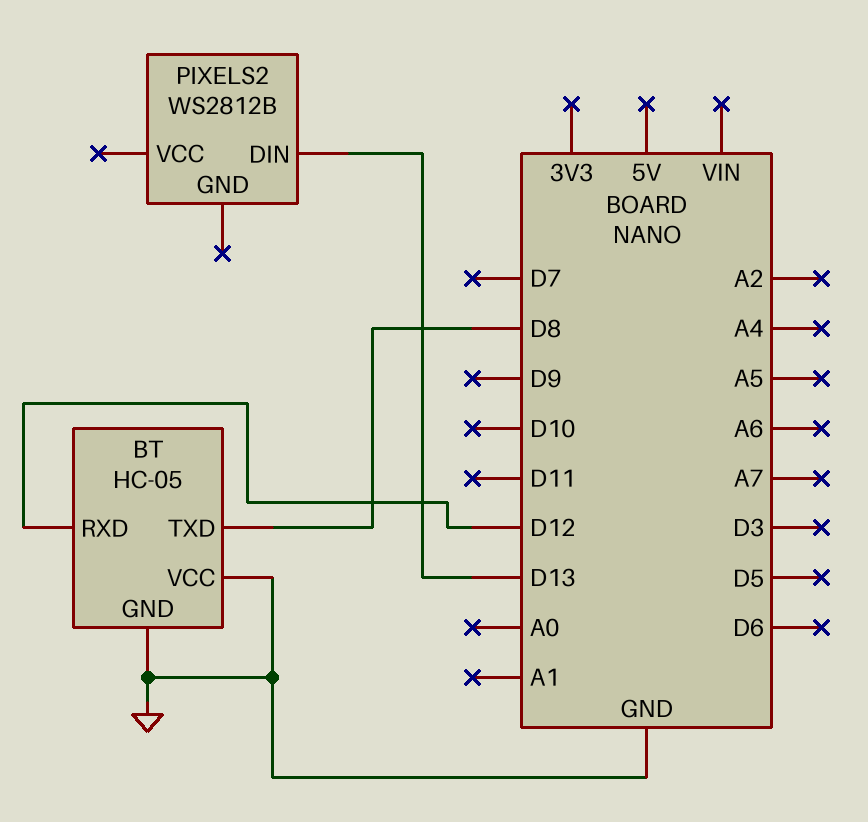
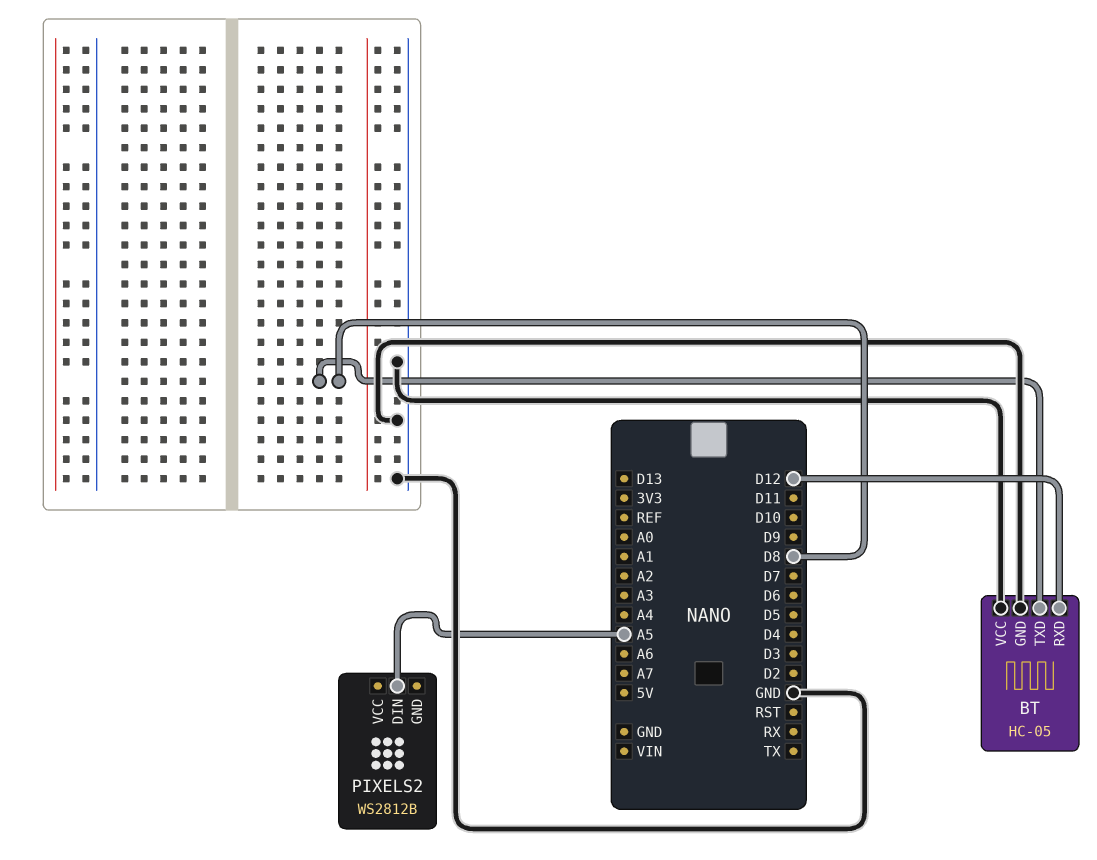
PIXELS2 pin DIN: D13 -> A5

